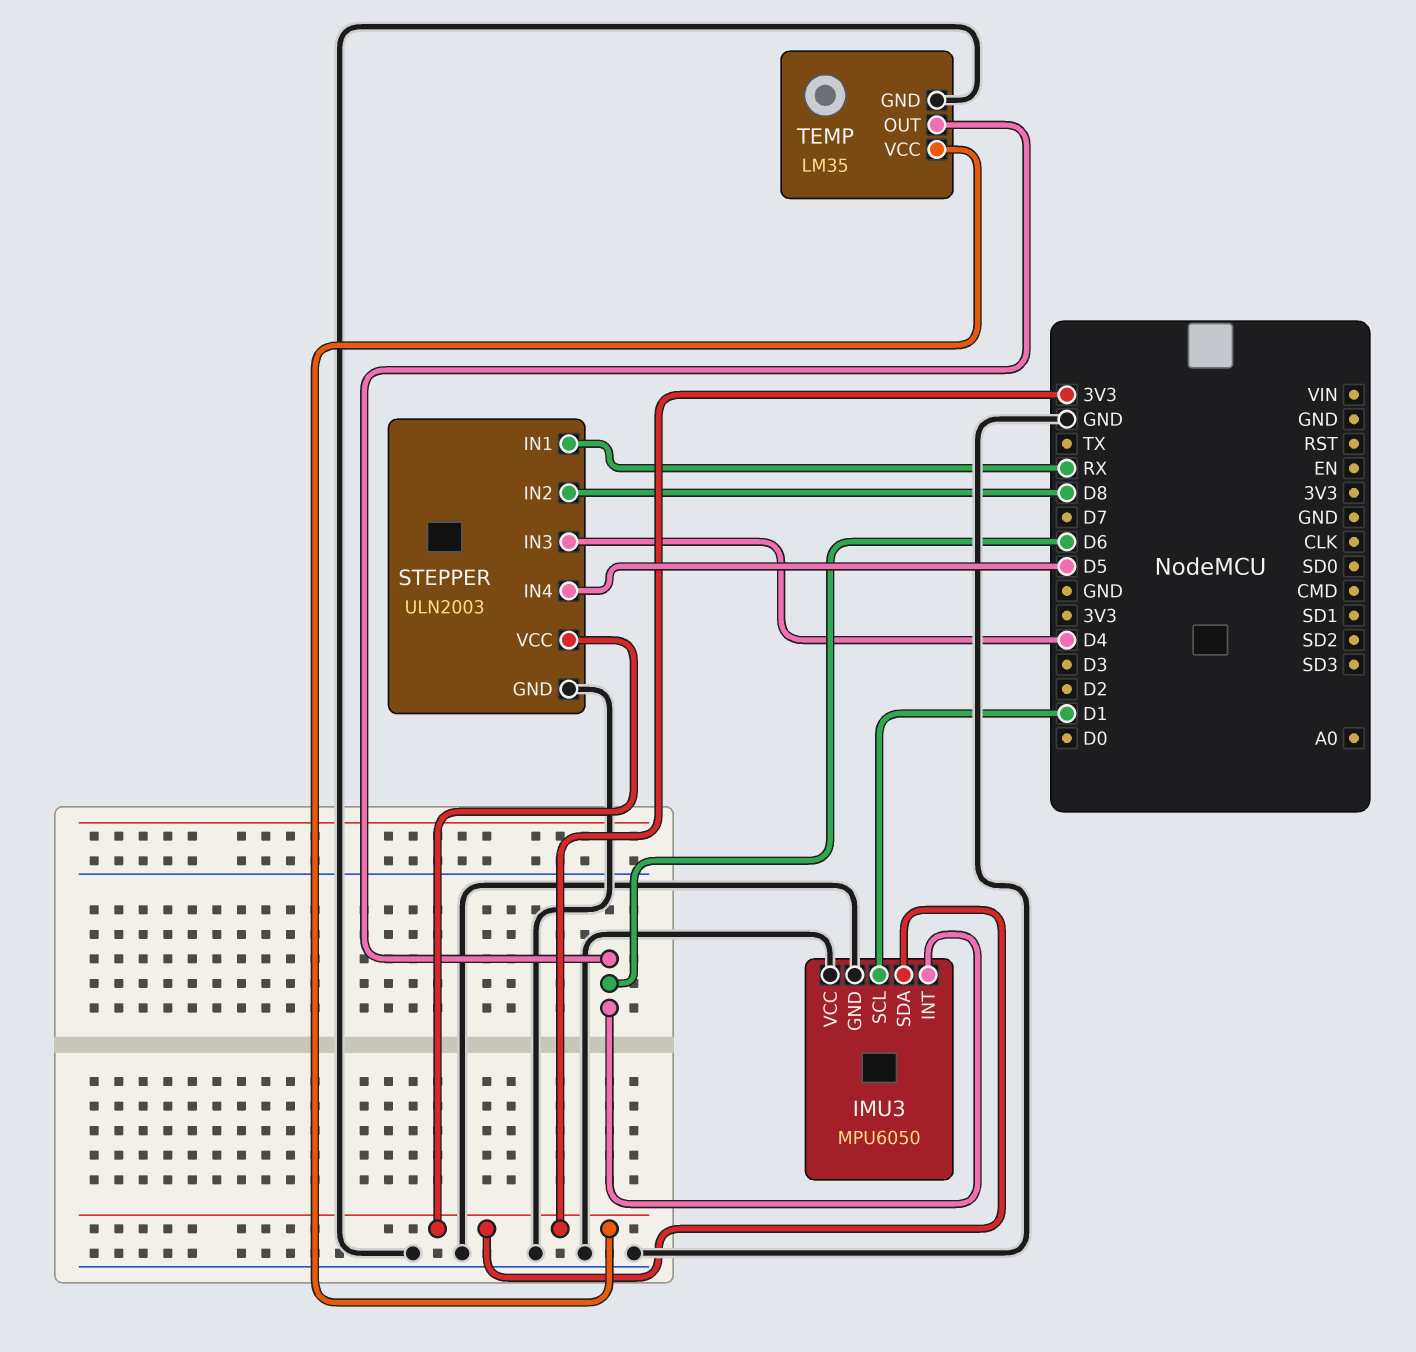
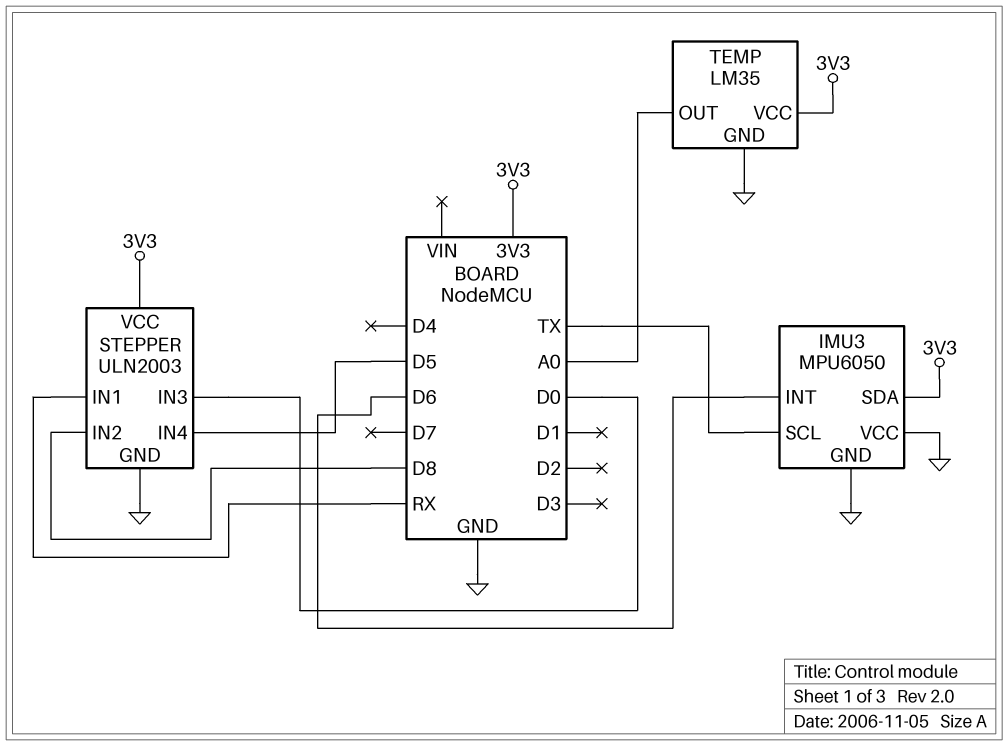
IMU3 pin SCL: D1 -> TX
STEPPER pin IN3: D4 -> D0
TEMP pin OUT: D6 -> A0

